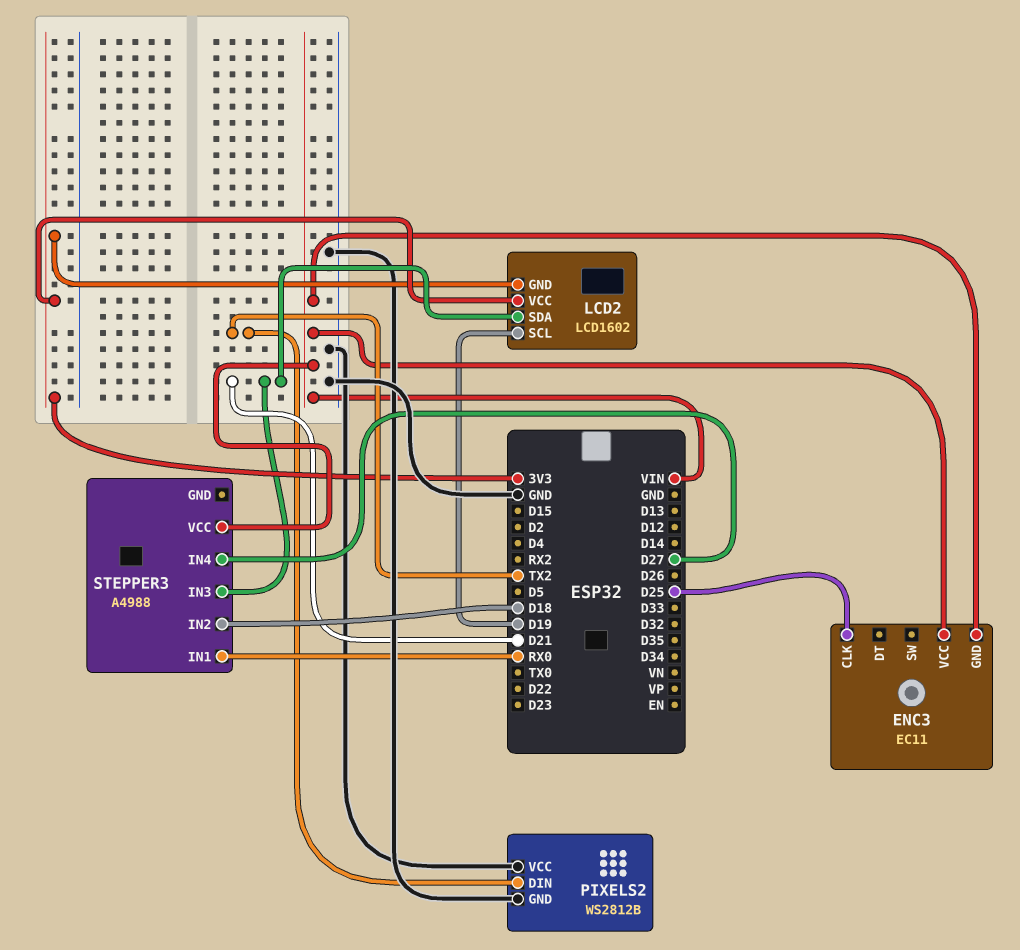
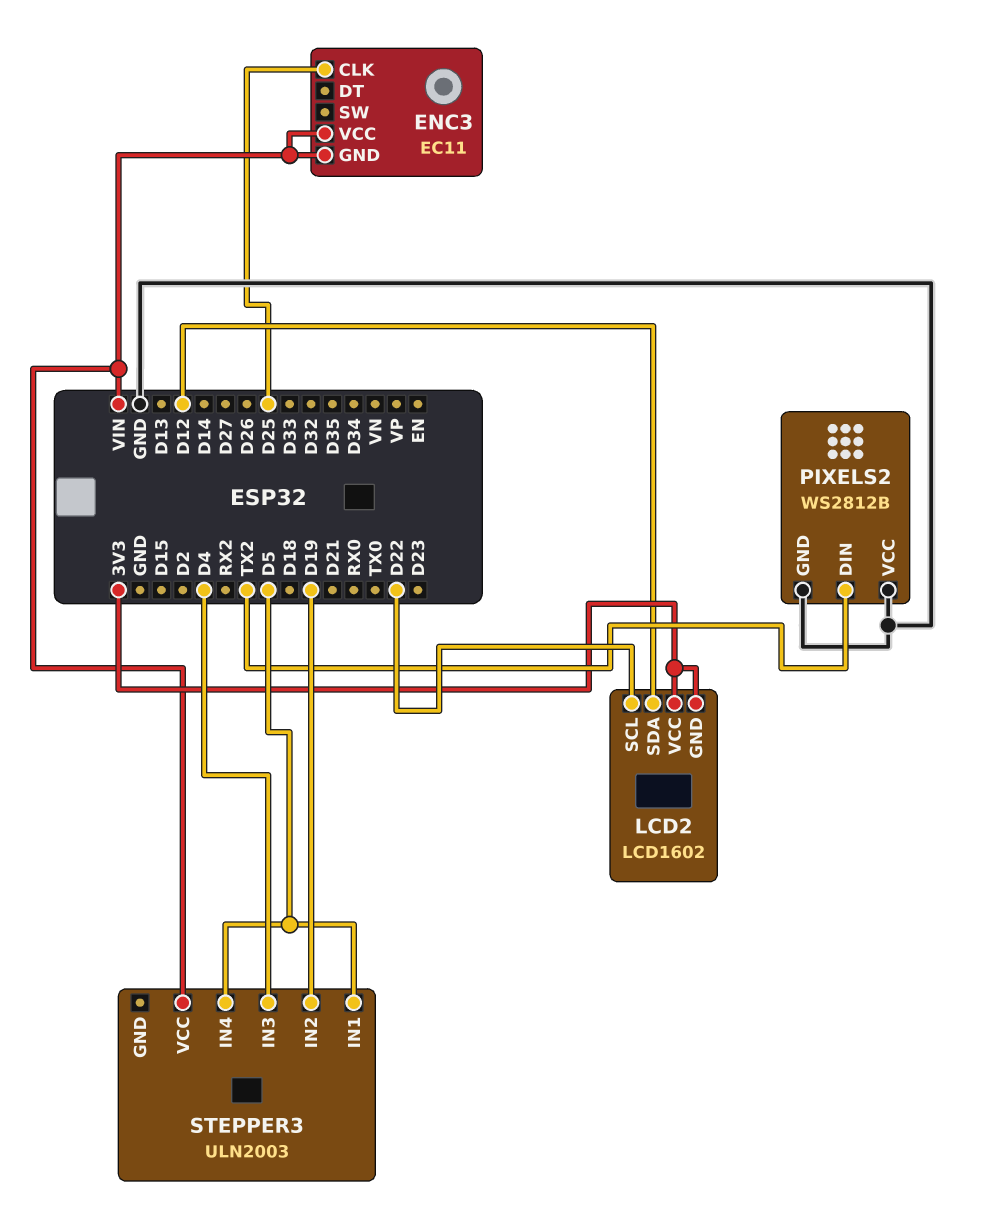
LCD2 pin SCL: D19 -> D22
LCD2 pin SDA: D21 -> D12
STEPPER3: A4988 -> ULN2003
STEPPER3 pin IN1: RX0 -> D5
STEPPER3 pin IN2: D18 -> D19
STEPPER3 pin IN3: D21 -> D4
STEPPER3 pin IN4: D27 -> D5

